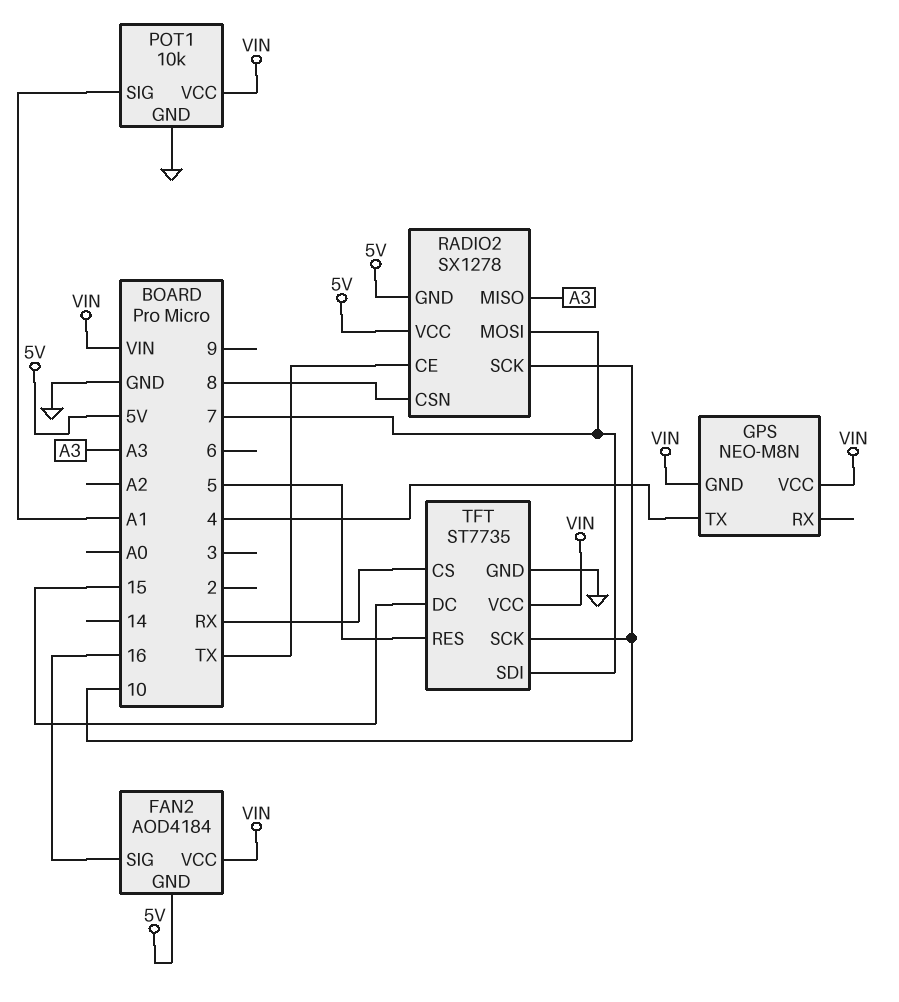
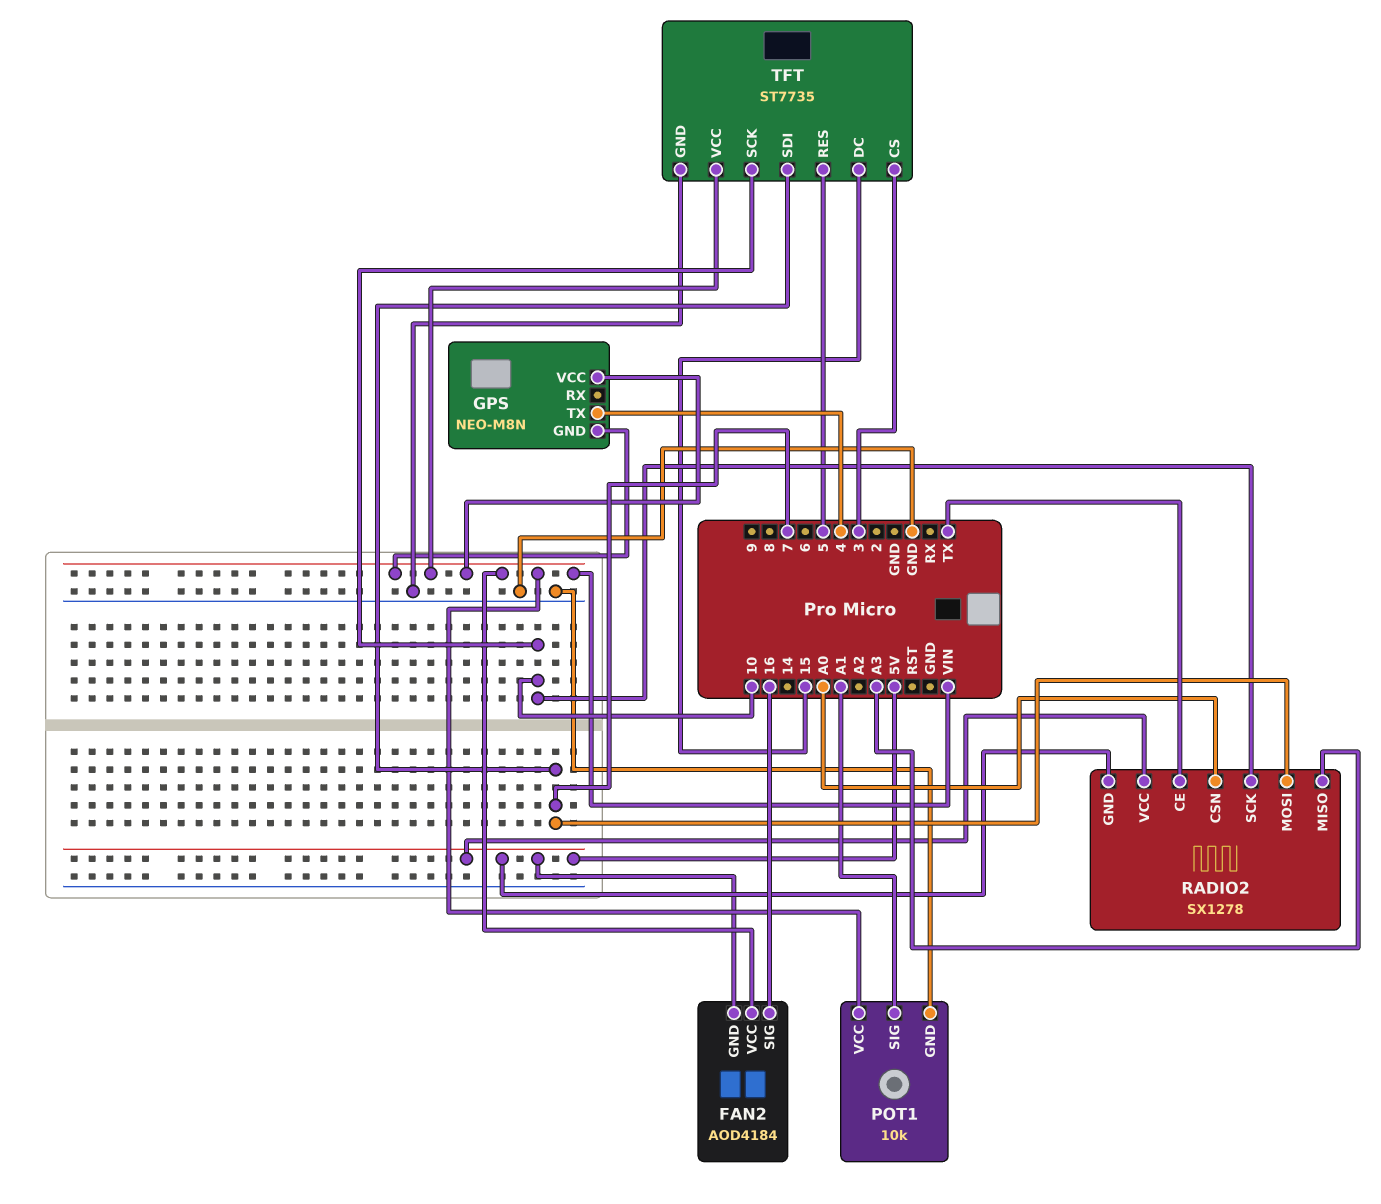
RADIO2 pin CSN: 8 -> A0
TFT pin CS: RX -> 3

